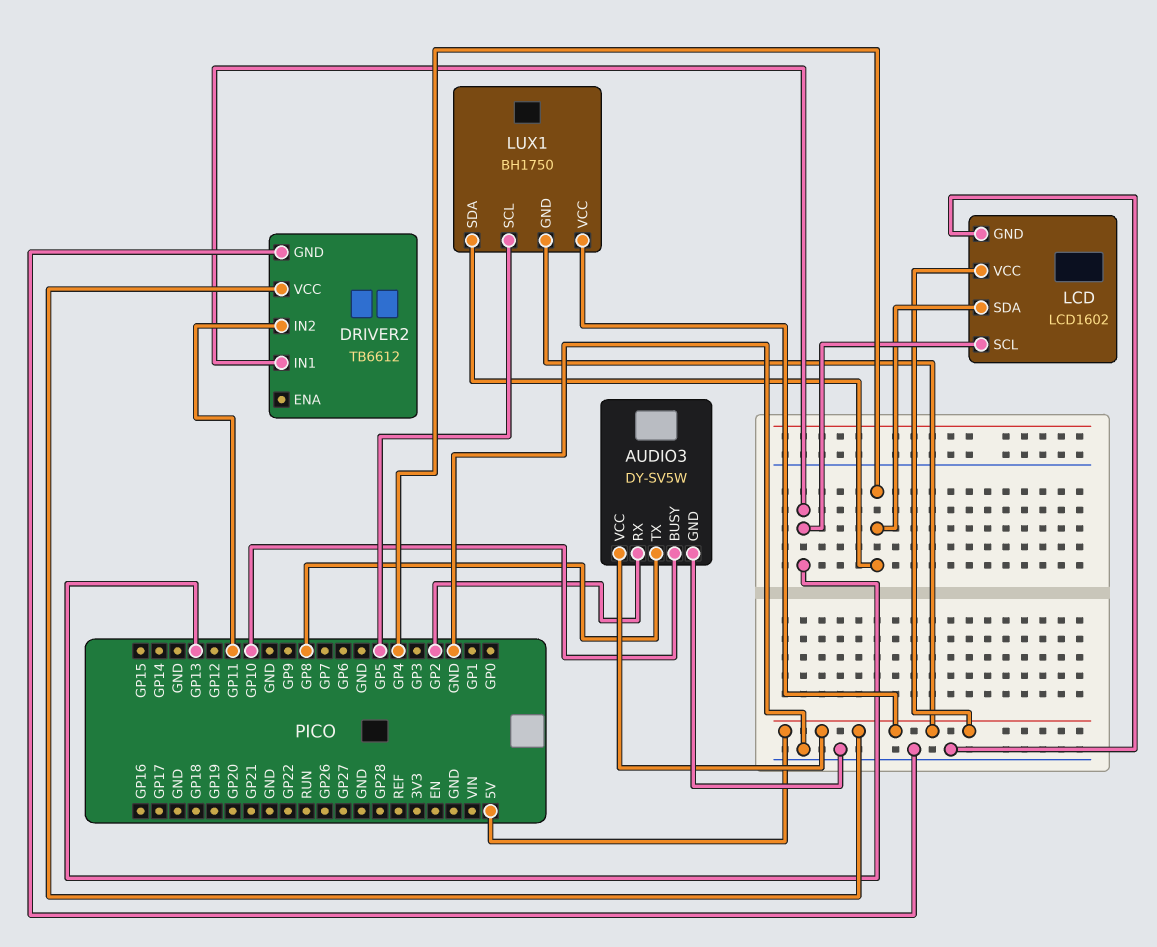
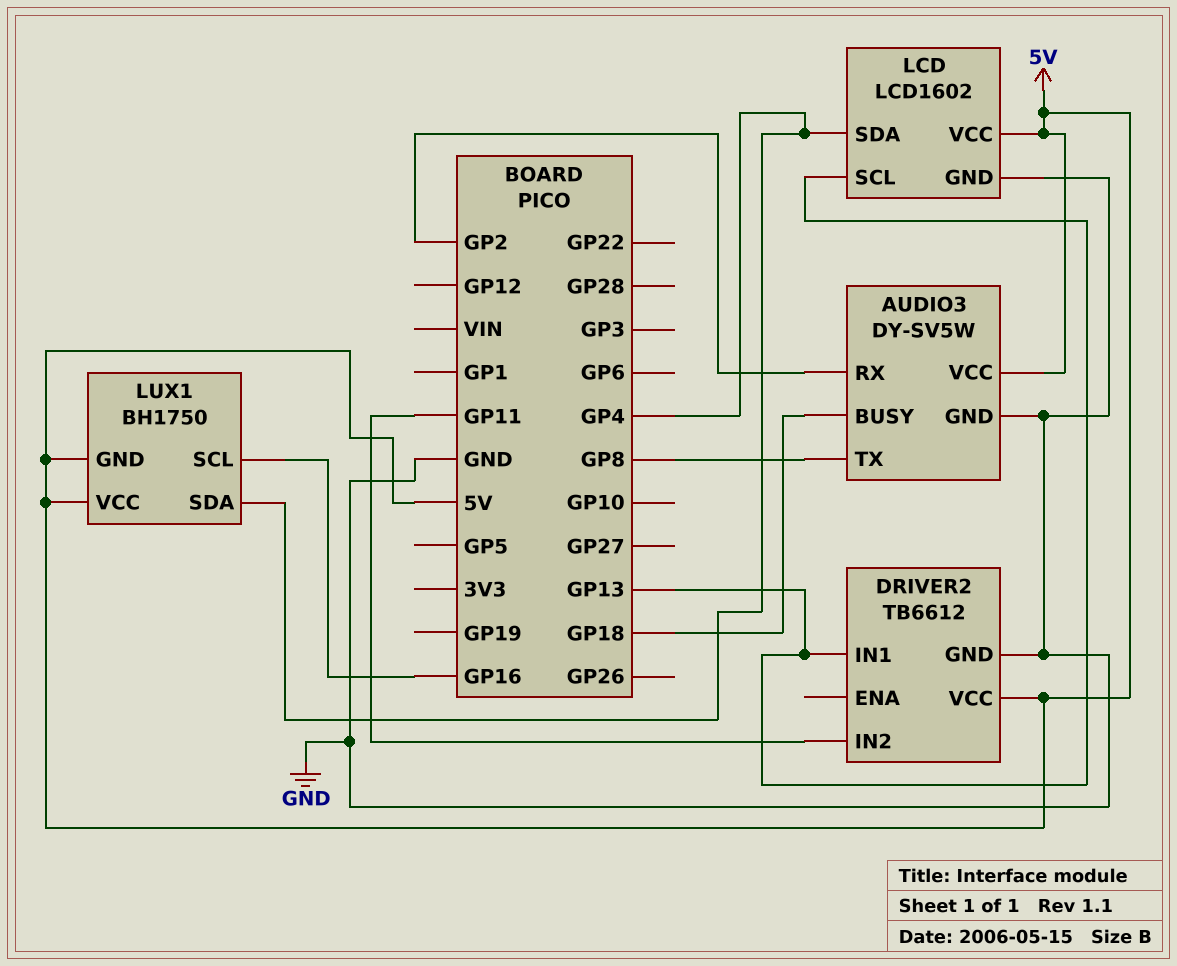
AUDIO3 pin BUSY: GP10 -> GP18
LUX1 pin SCL: GP5 -> GP16

